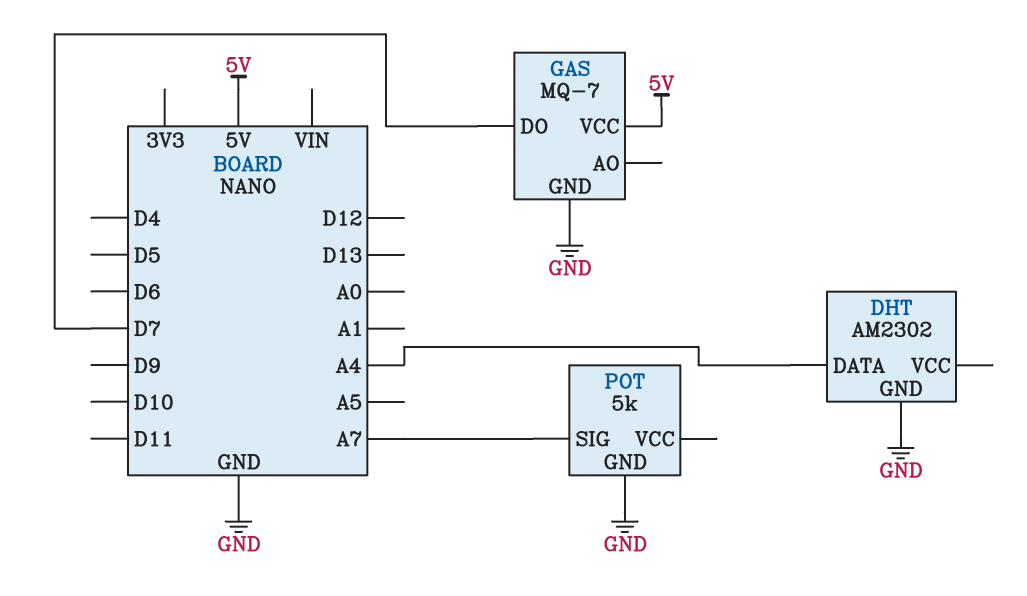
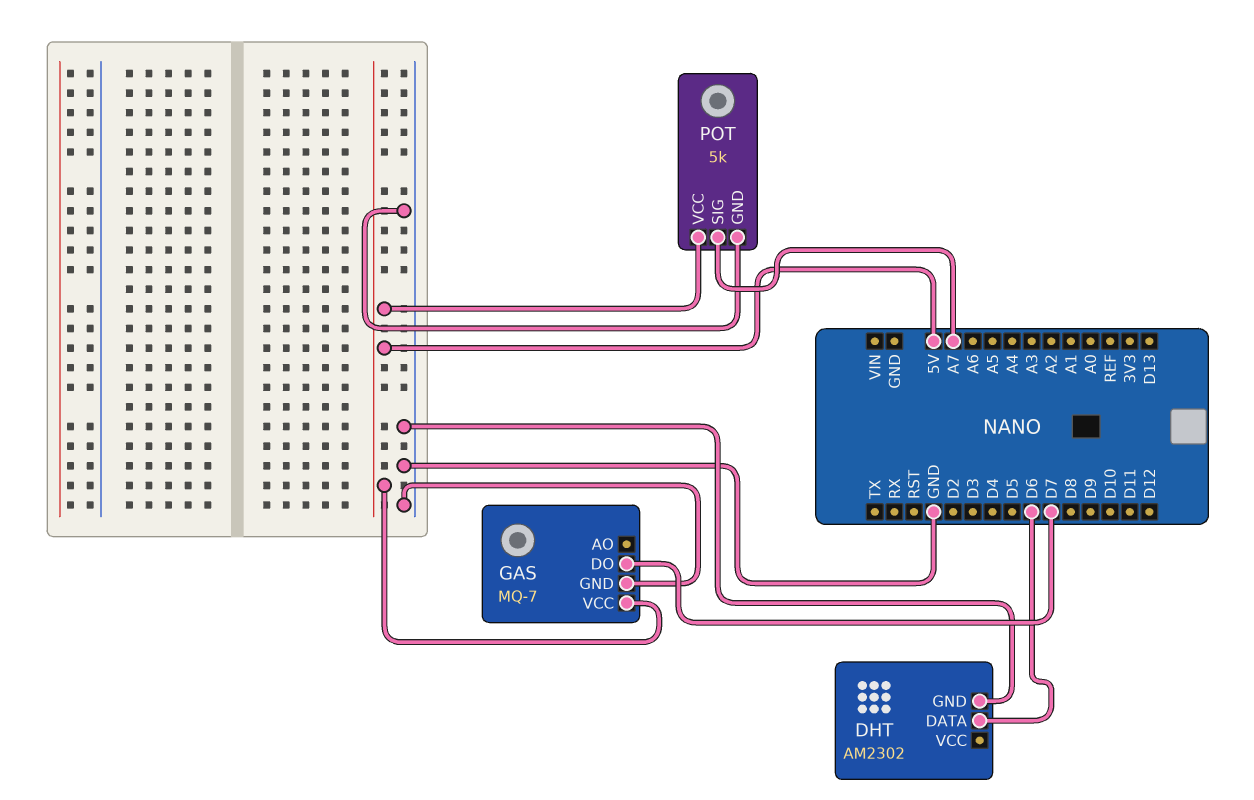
DHT pin DATA: A4 -> D6
POT pin VCC: none -> 5V

